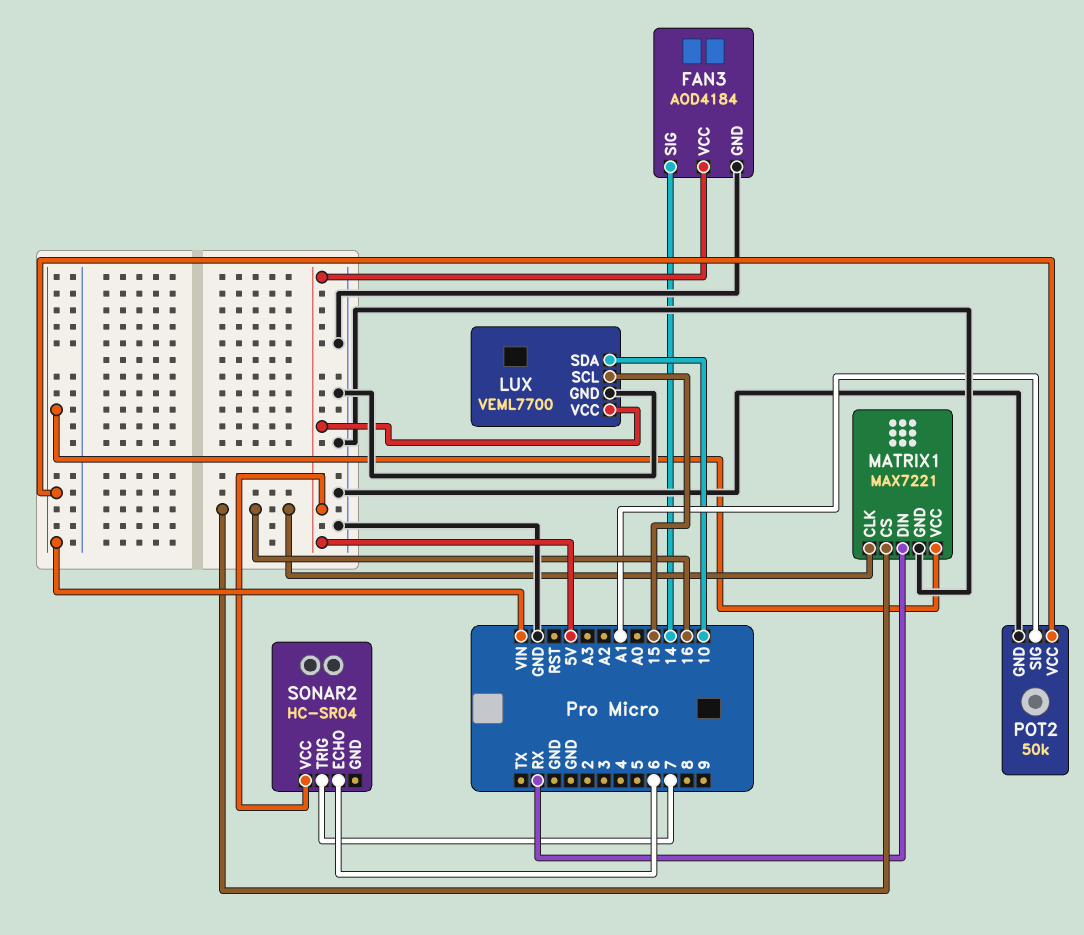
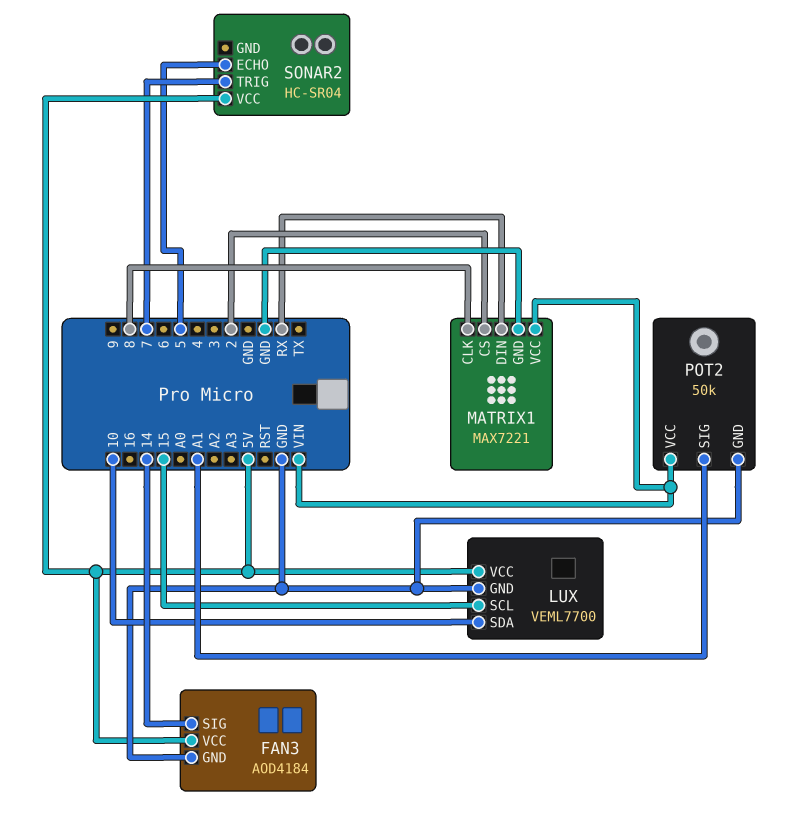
MATRIX1 pin CLK: 16 -> 8
MATRIX1 pin CS: 16 -> 2
SONAR2 pin ECHO: 6 -> 5

